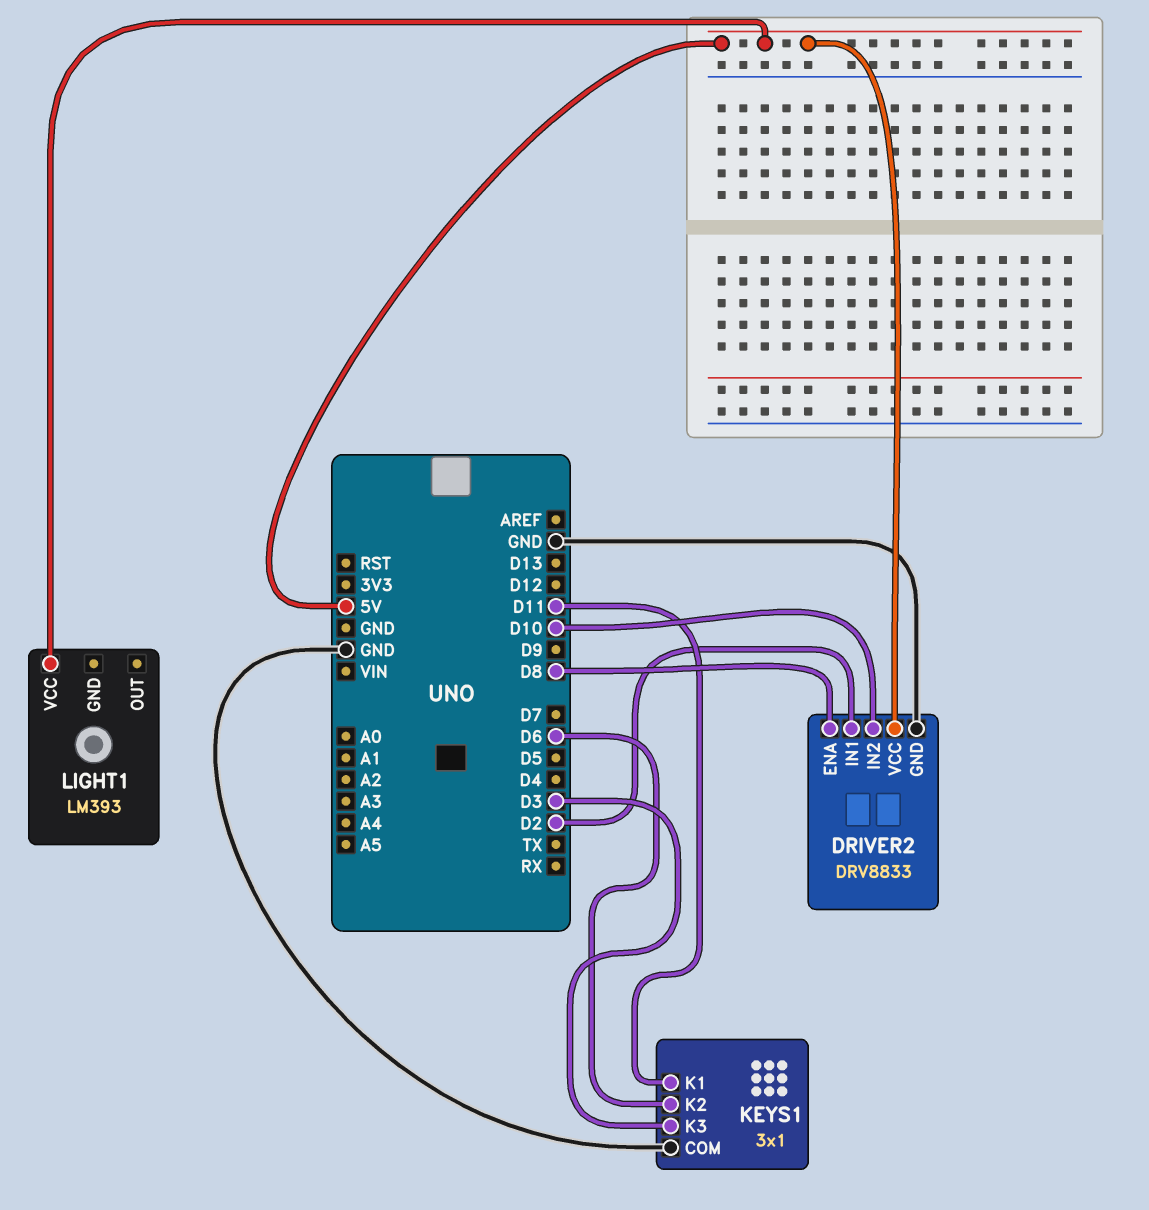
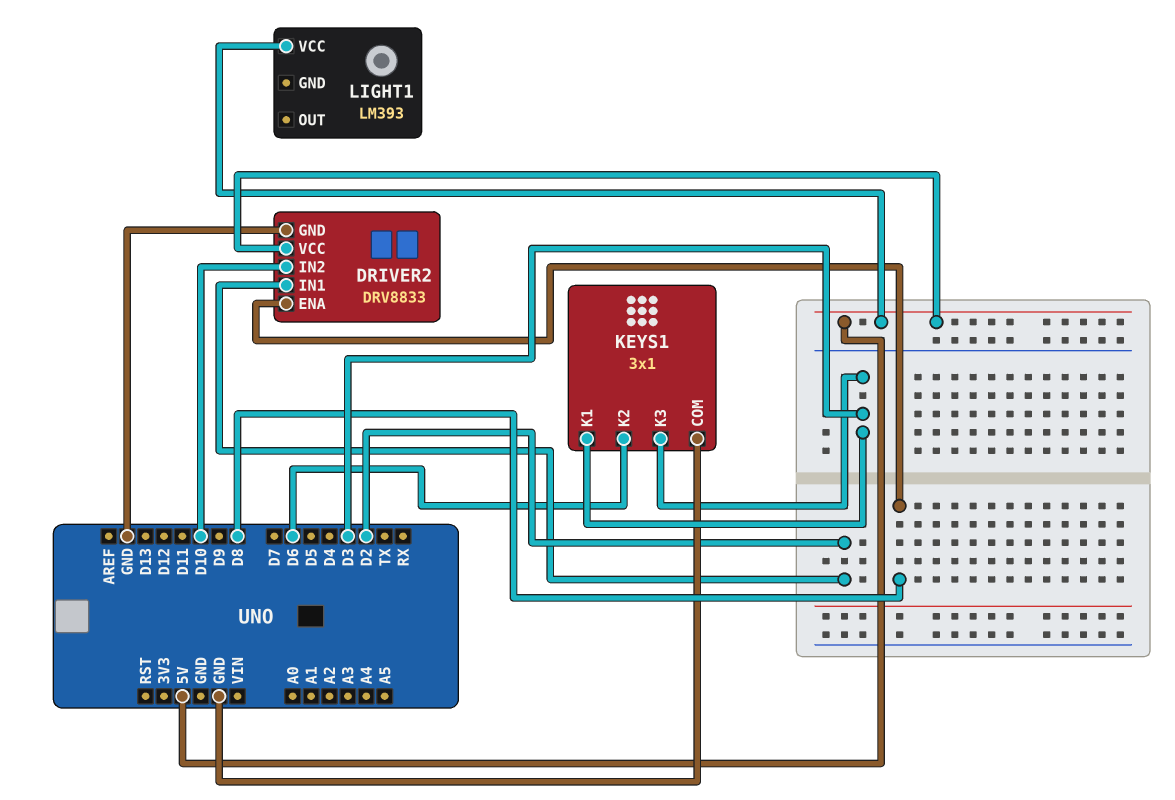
KEYS1 pin K1: D11 -> D3

